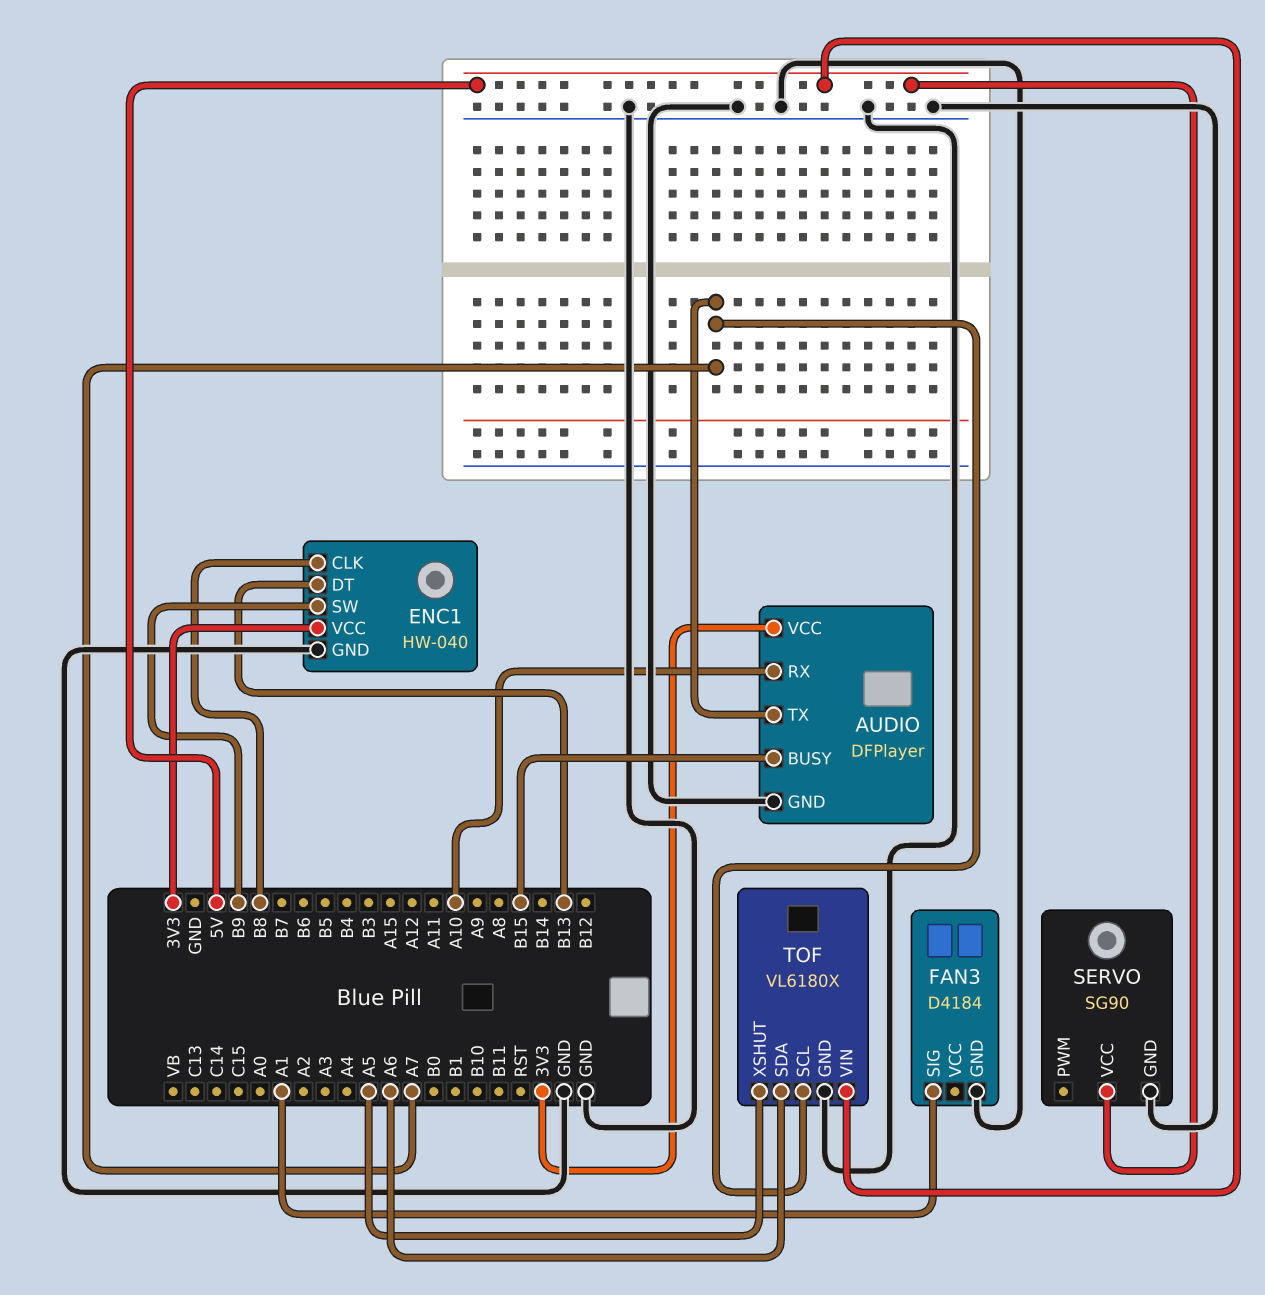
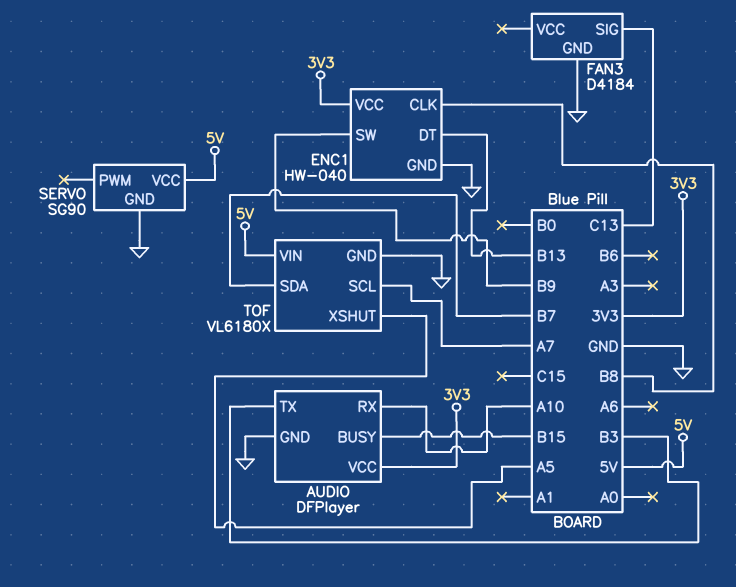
AUDIO pin TX: A7 -> B3
FAN3 pin SIG: A1 -> C13
TOF pin SDA: A6 -> B7

